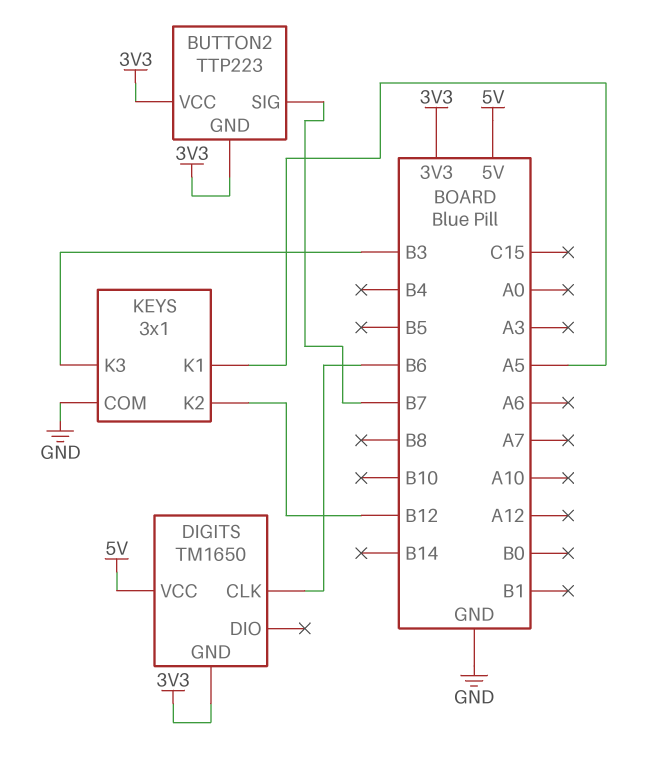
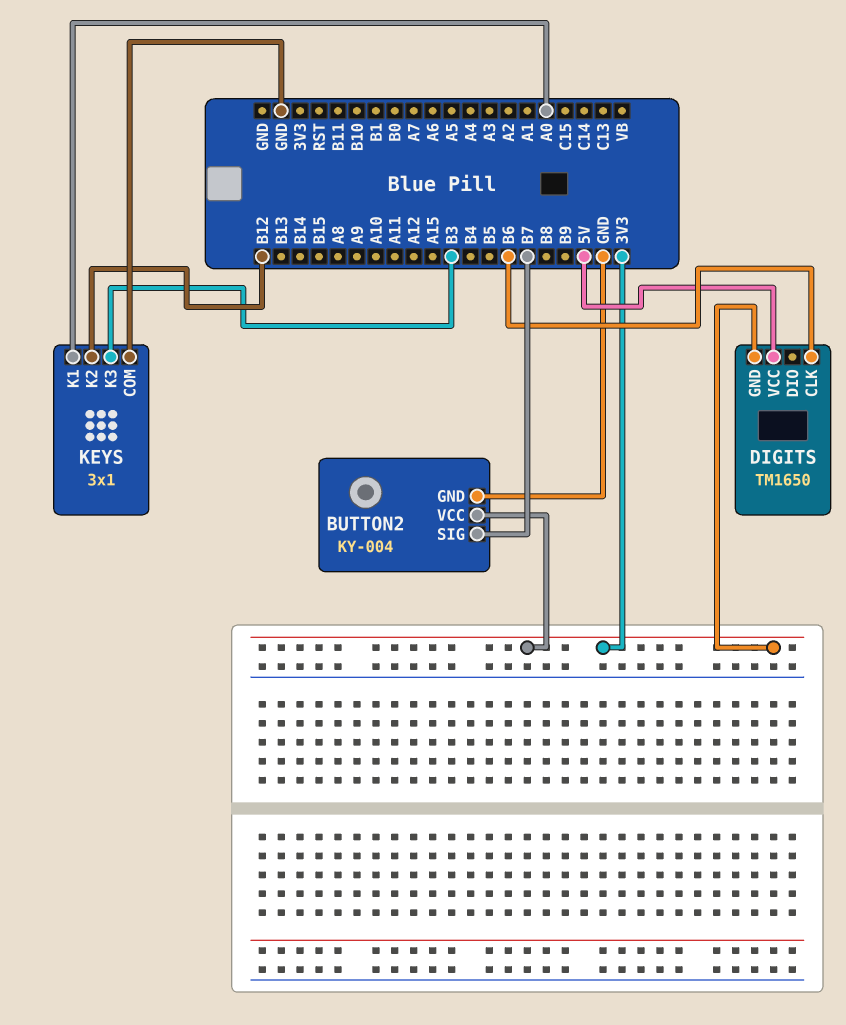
BUTTON2: TTP223 -> KY-004
BUTTON2 pin GND: 3V3 -> GND
KEYS pin K1: A5 -> A0

